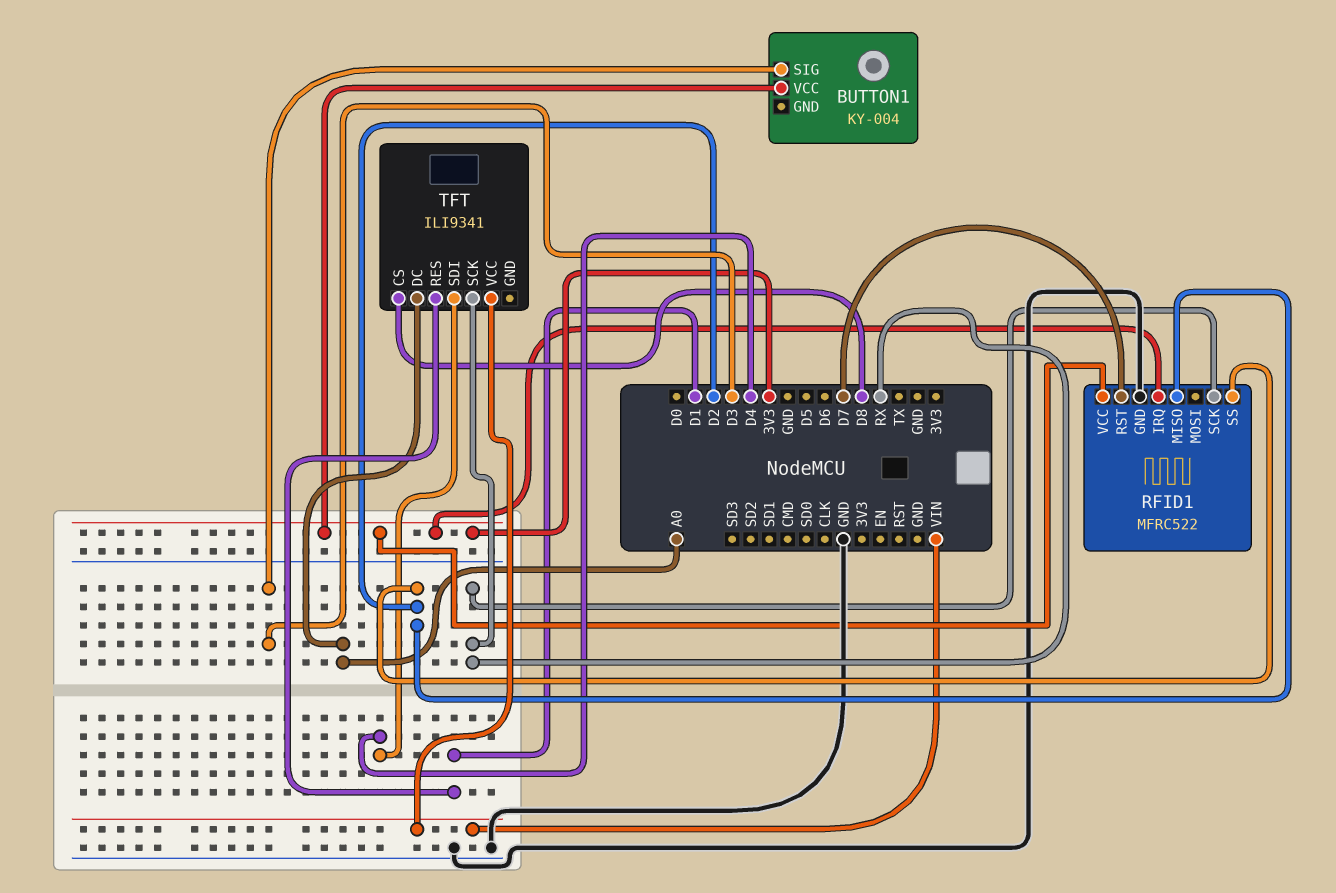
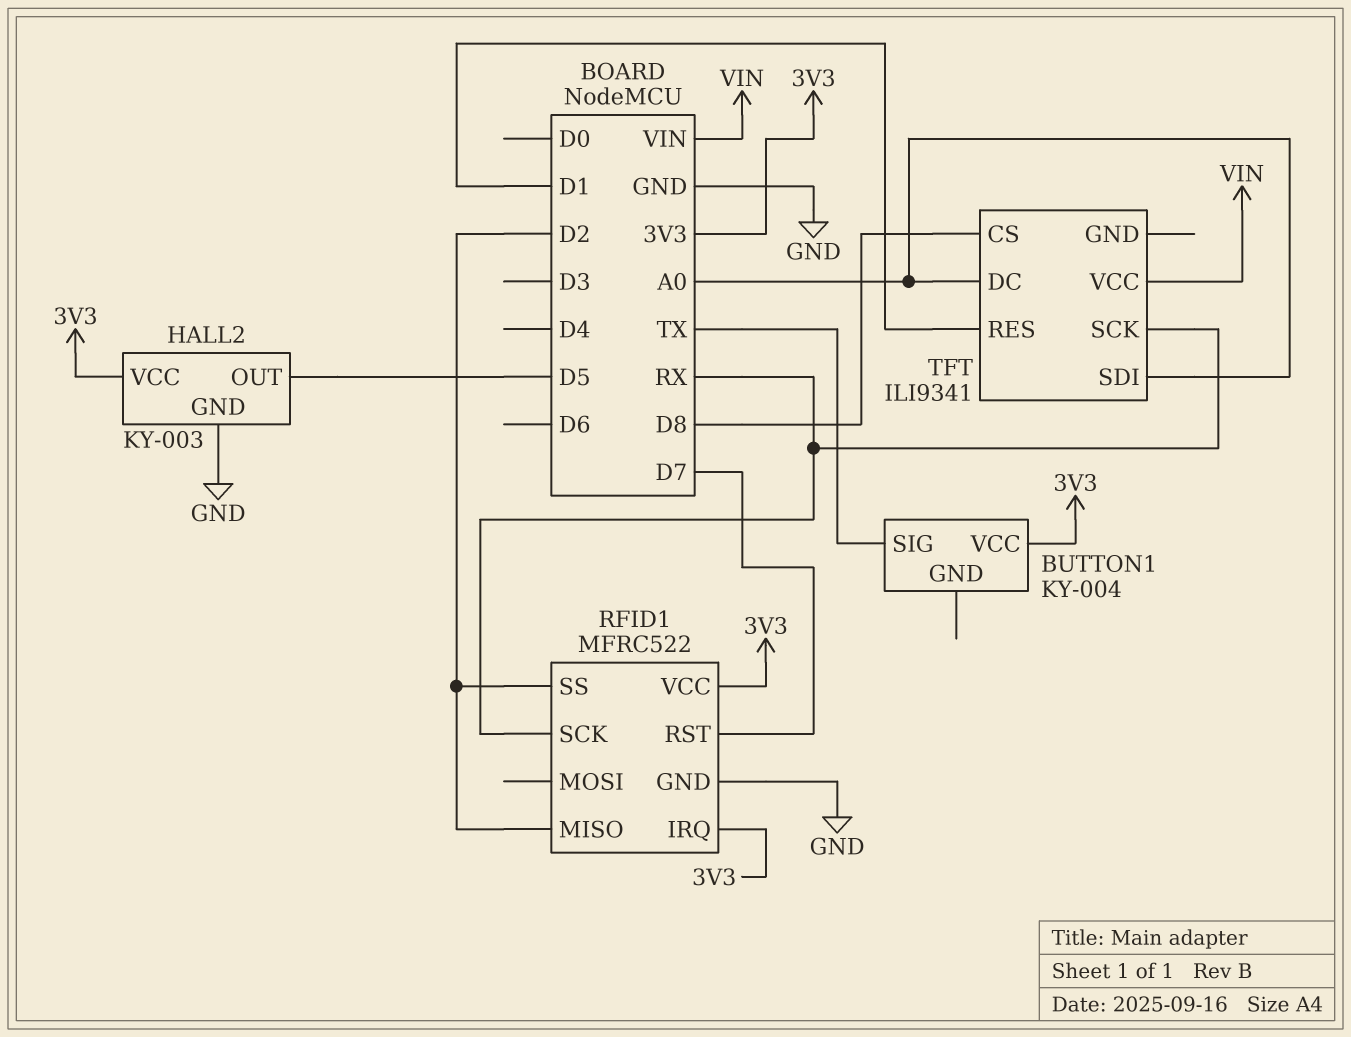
BUTTON1 pin SIG: D3 -> TX
HALL2: none -> KY-003
HALL2 pin GND: none -> GND
HALL2 pin OUT: none -> D5
HALL2 pin VCC: none -> 3V3
TFT pin SDI: D4 -> A0

